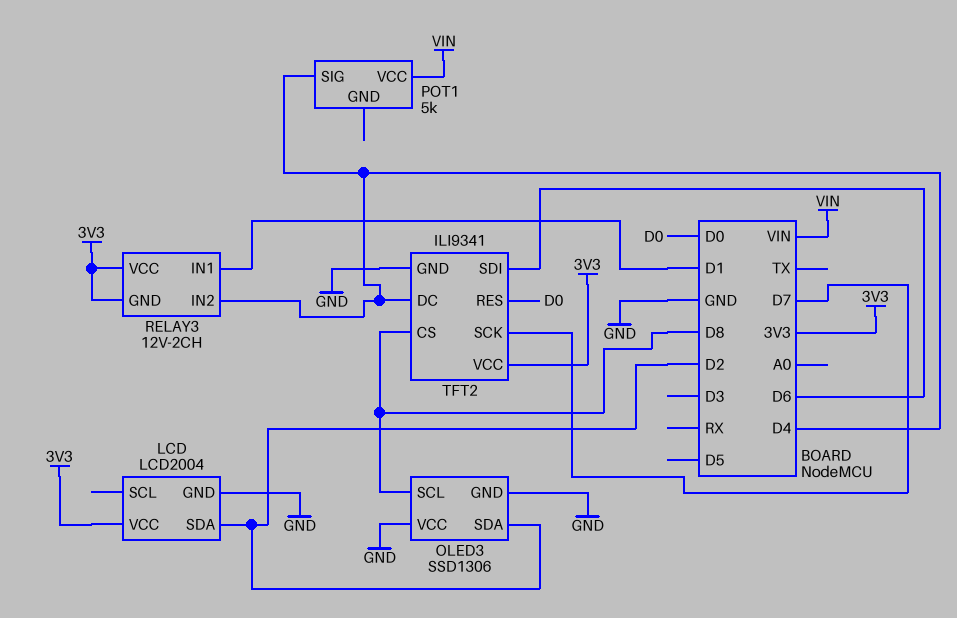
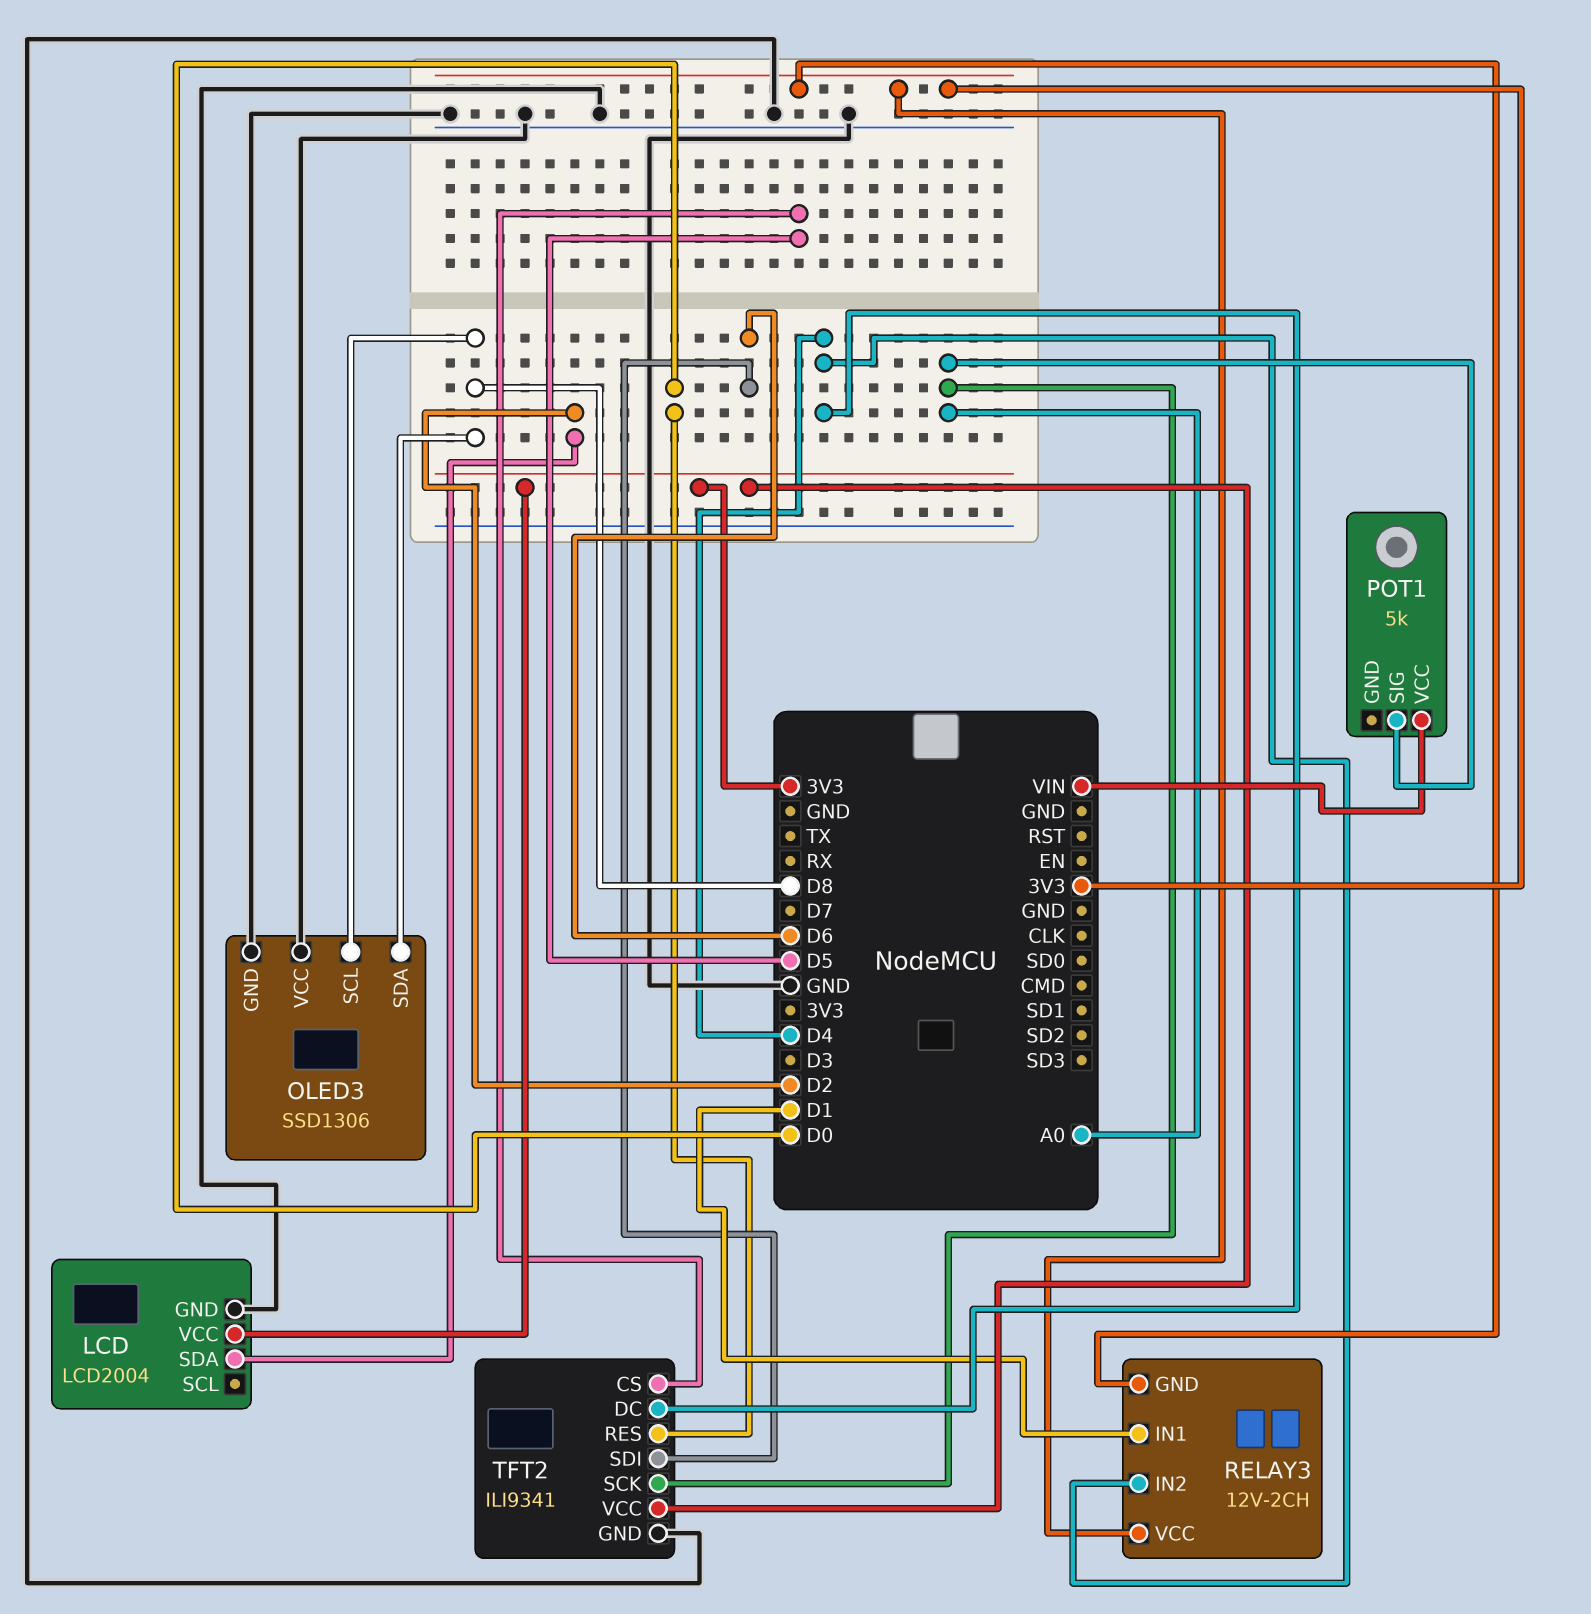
OLED3 pin SDA: D2 -> D8
POT1 pin SIG: D4 -> A0
TFT2 pin CS: D8 -> D5
TFT2 pin SCK: D7 -> A0

